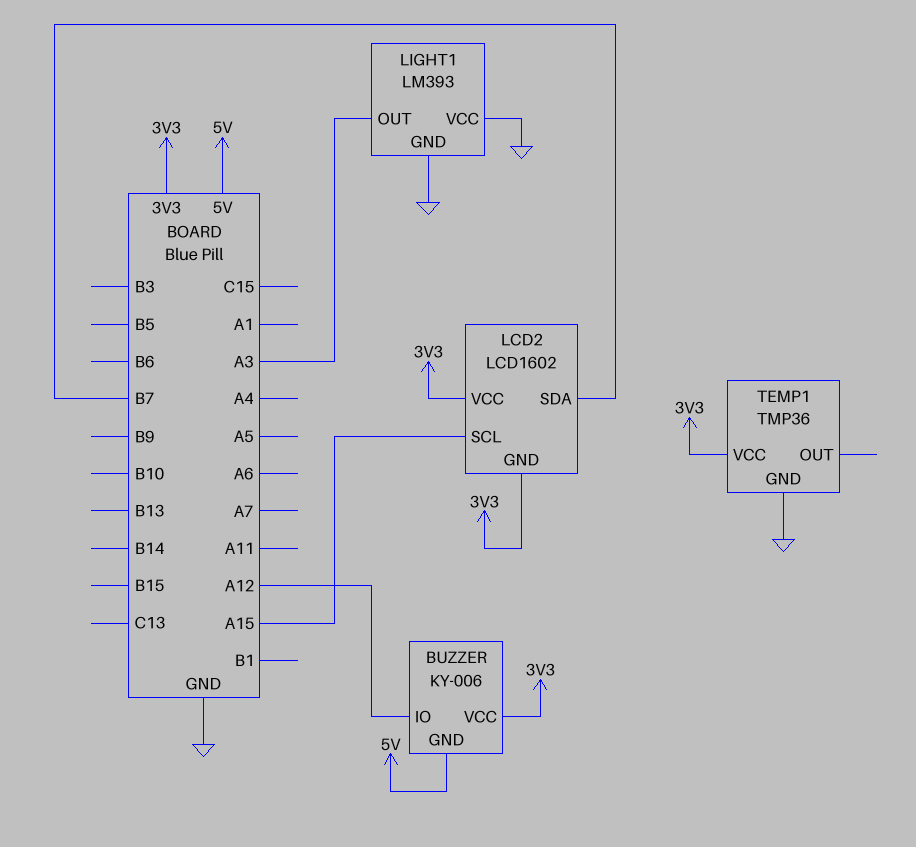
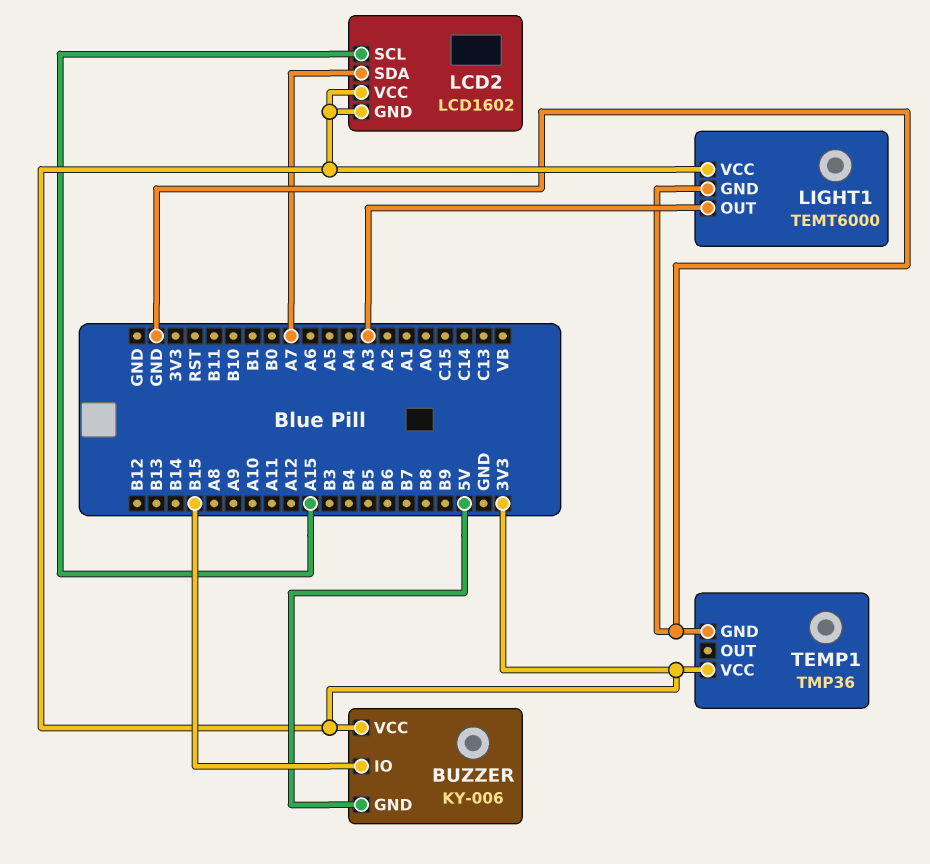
BUZZER pin IO: A12 -> B15
LCD2 pin SDA: B7 -> A7
LIGHT1: LM393 -> TEMT6000
LIGHT1 pin VCC: GND -> 3V3

